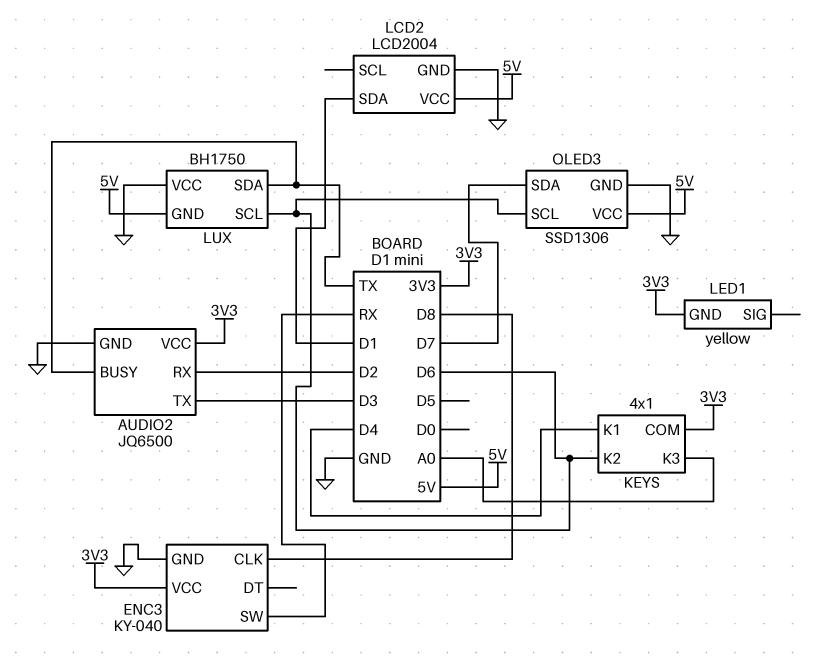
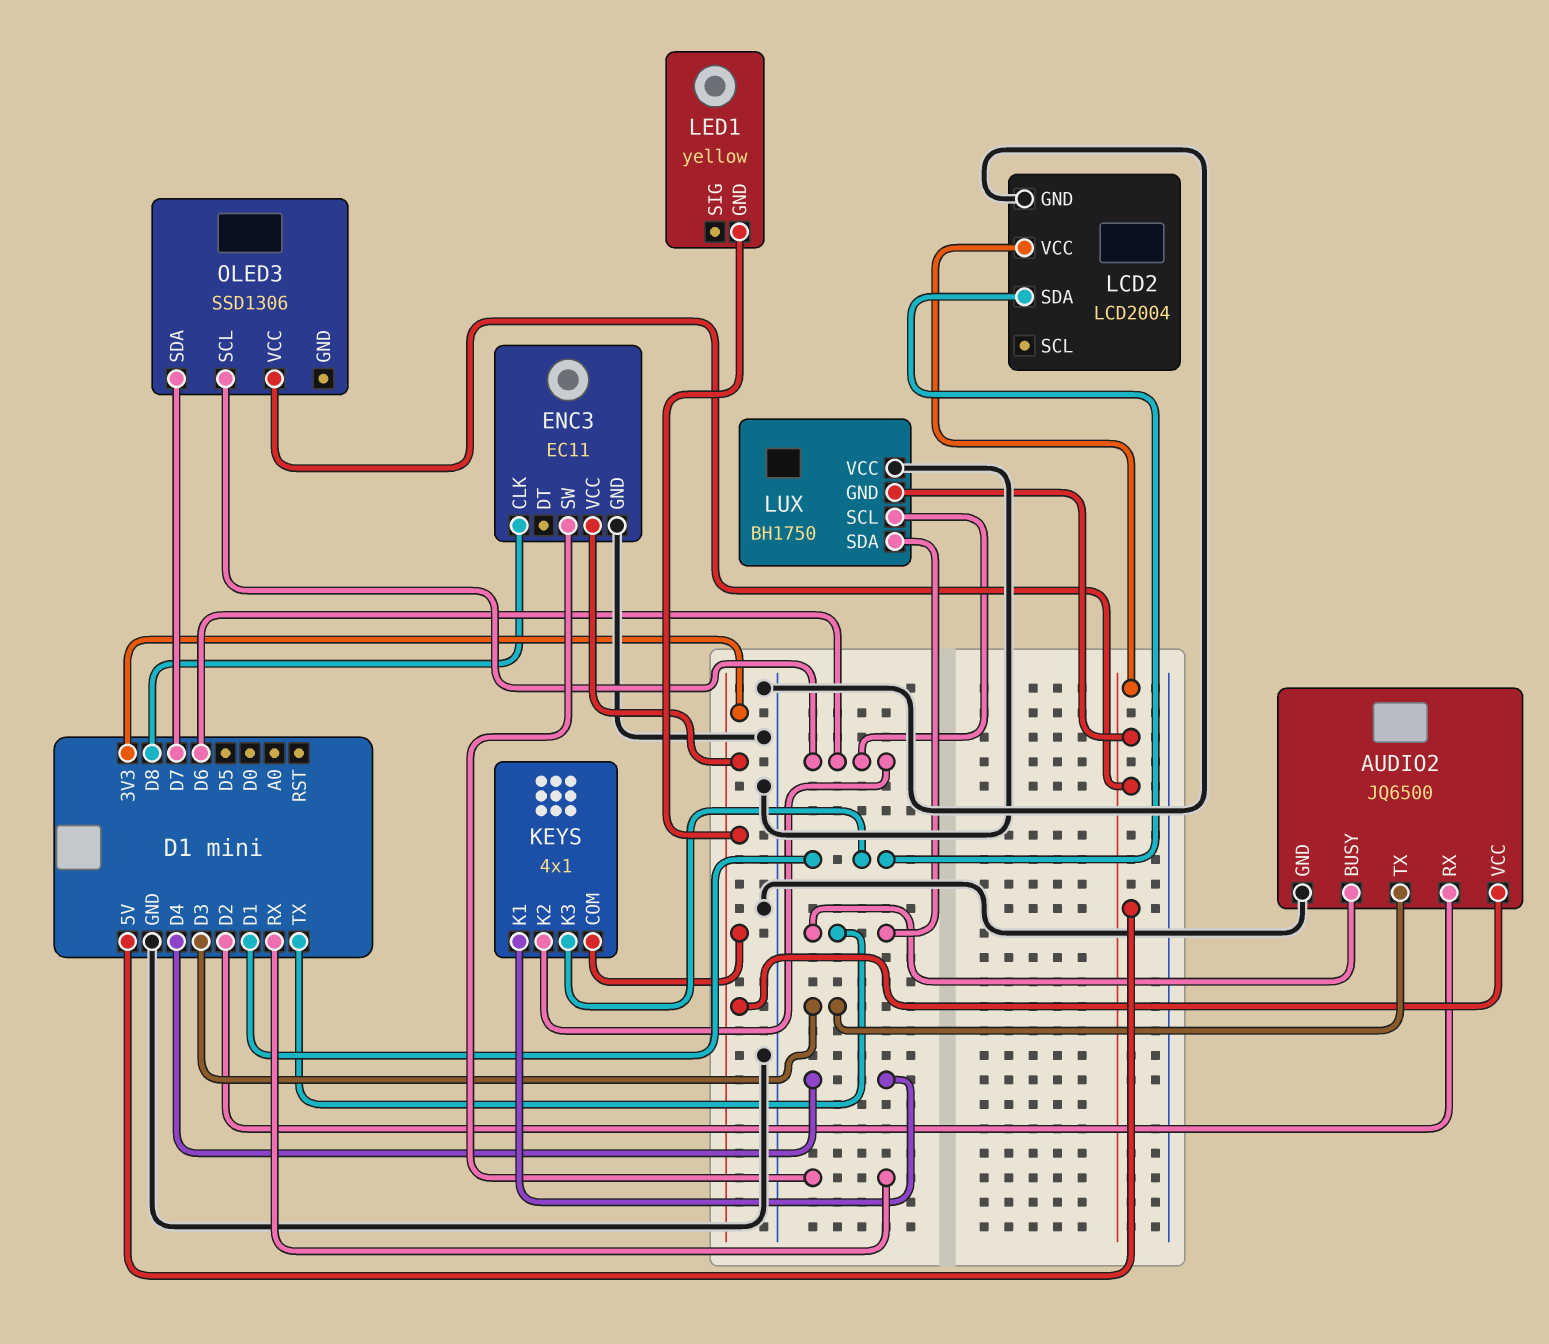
ENC3: KY-040 -> EC11
KEYS pin K3: A0 -> D1
OLED3 pin GND: GND -> none

